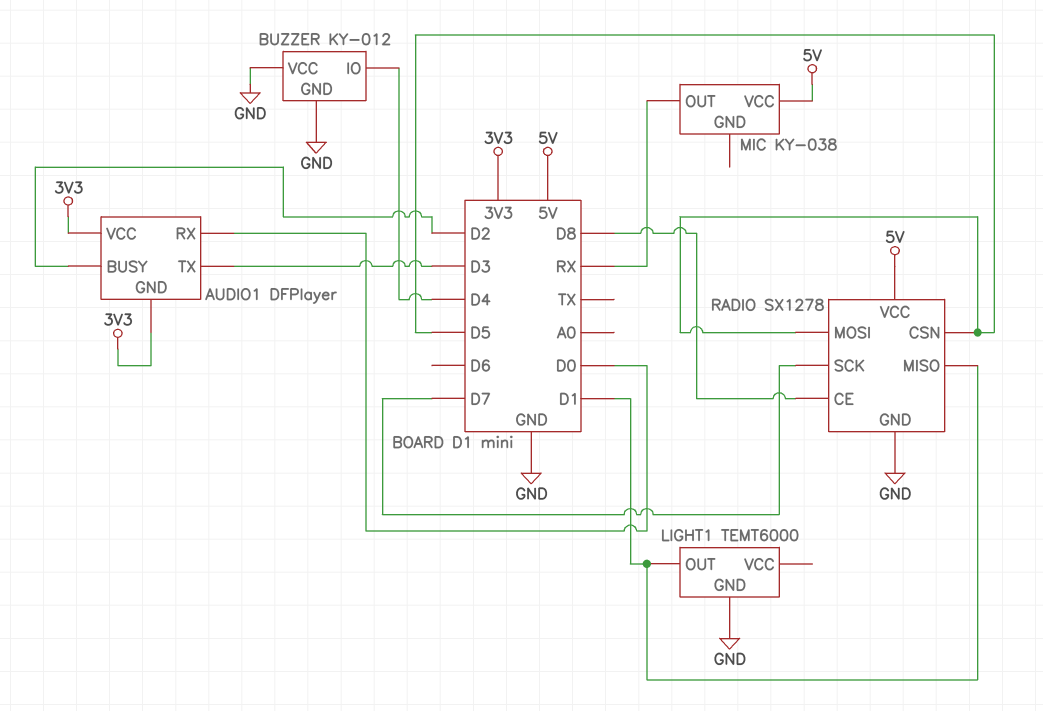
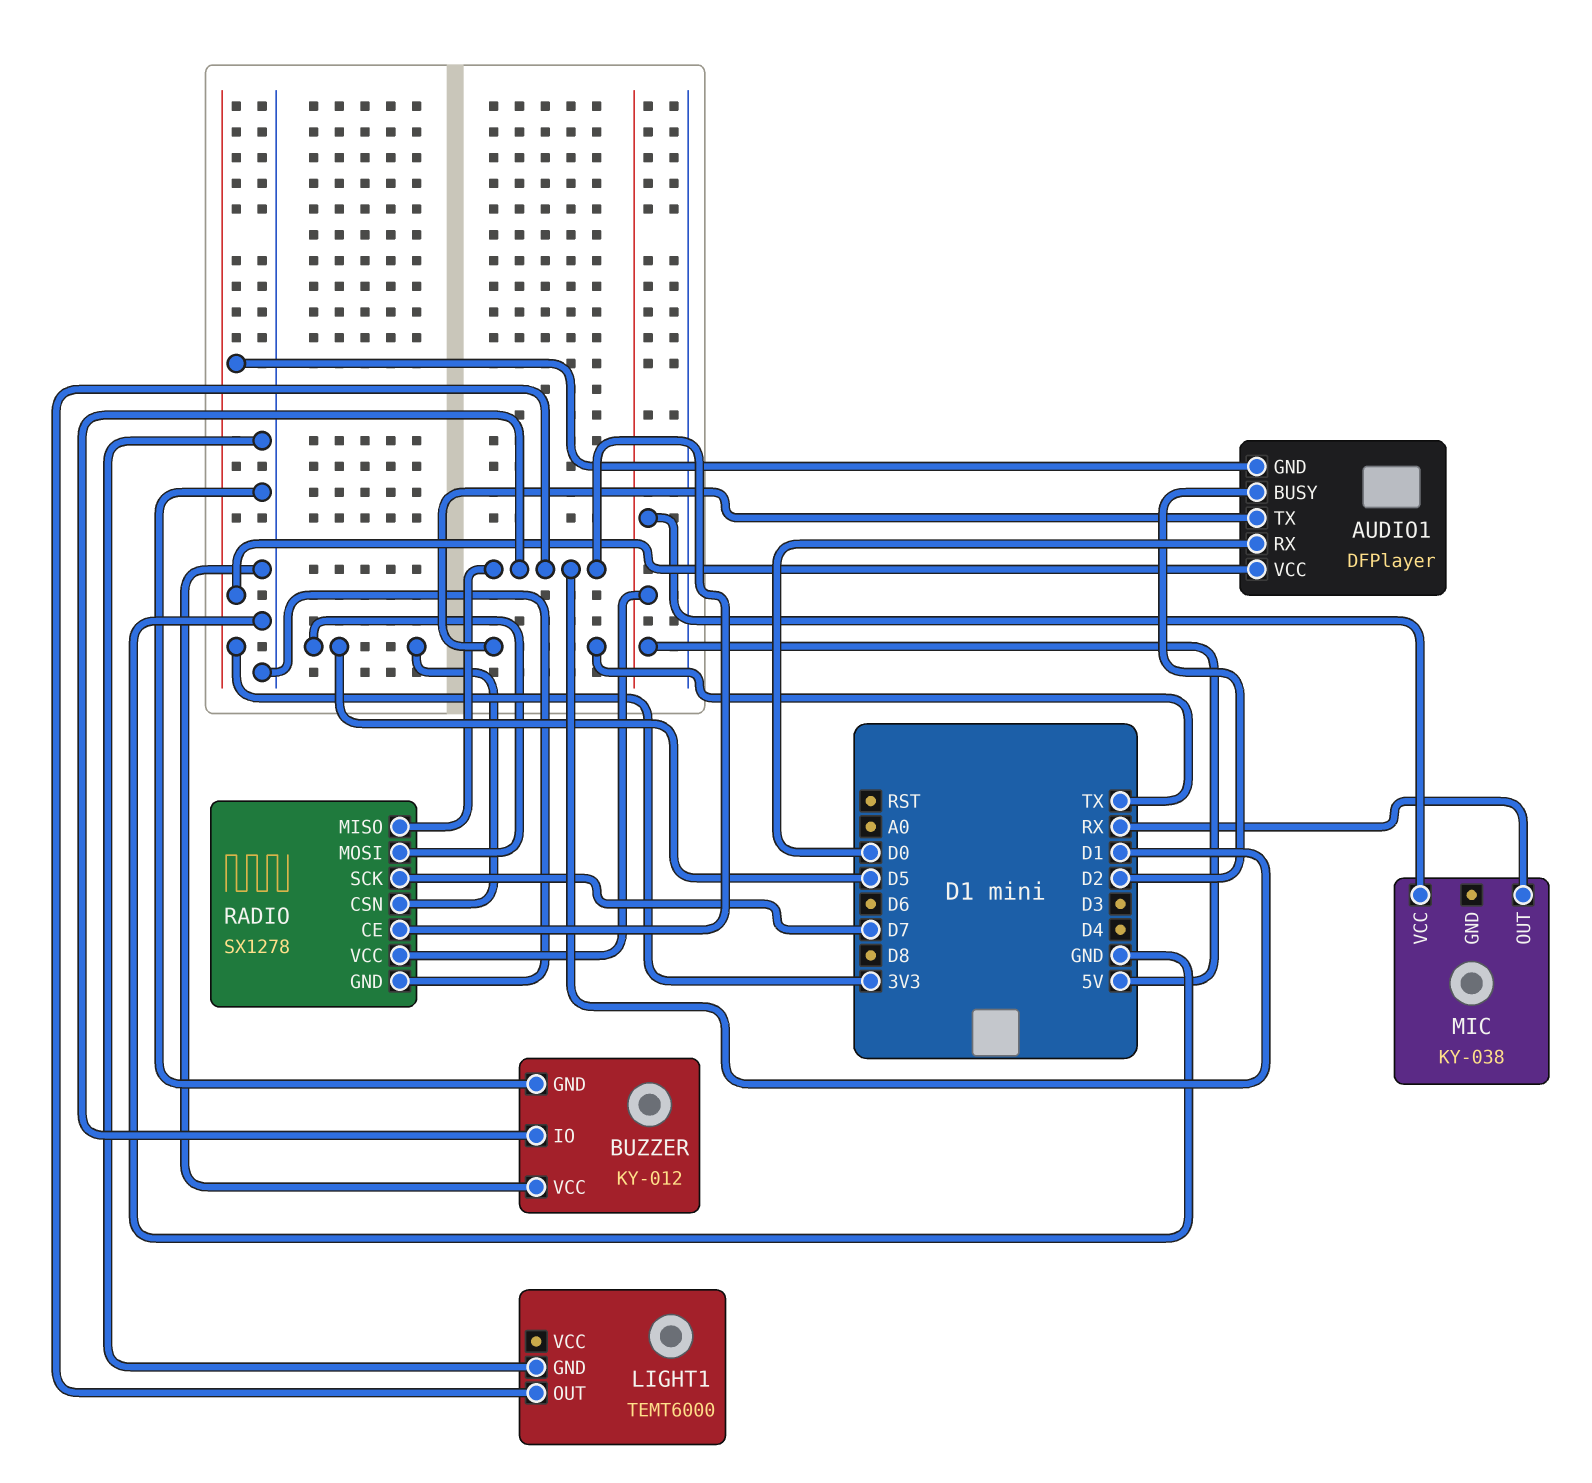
AUDIO1 pin TX: D3 -> TX
BUZZER pin IO: D4 -> D1
RADIO pin CE: D8 -> D1

